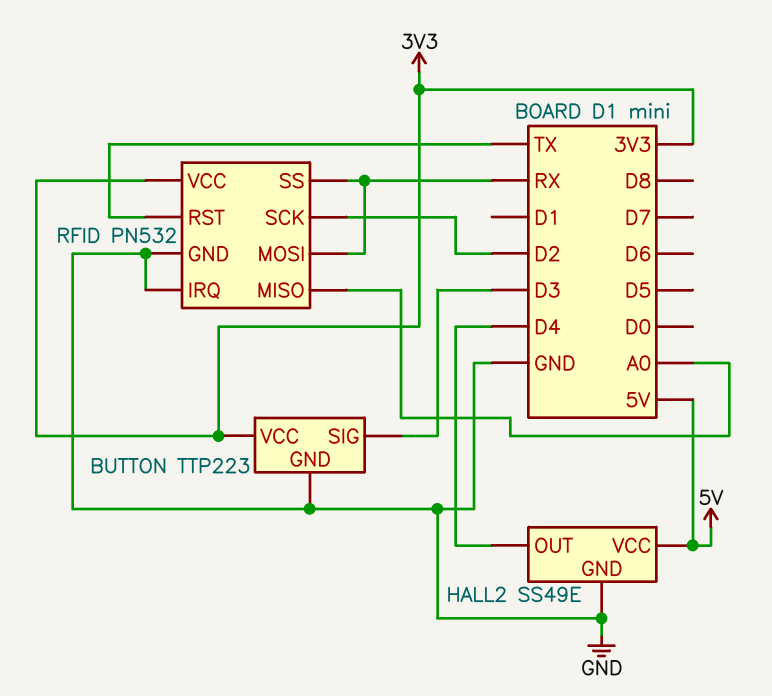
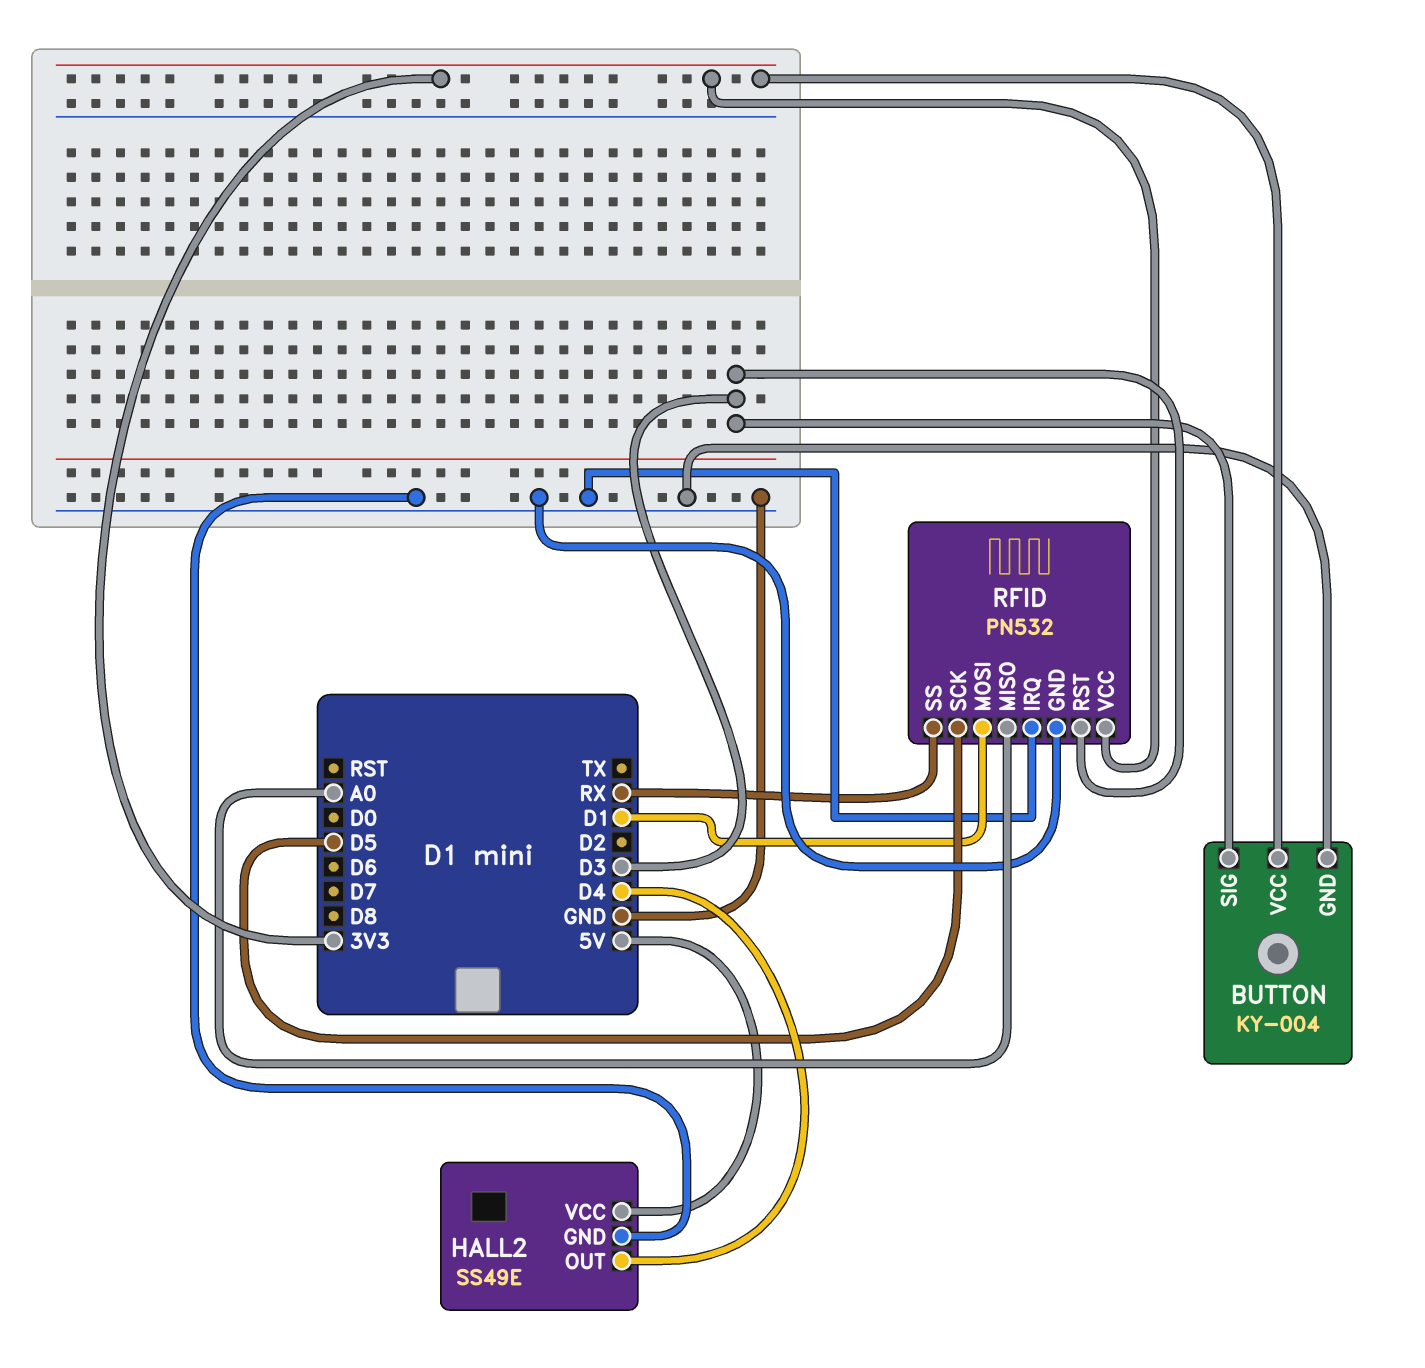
BUTTON: TTP223 -> KY-004
RFID pin MOSI: RX -> D1
RFID pin RST: TX -> D3
RFID pin SCK: D2 -> D5

